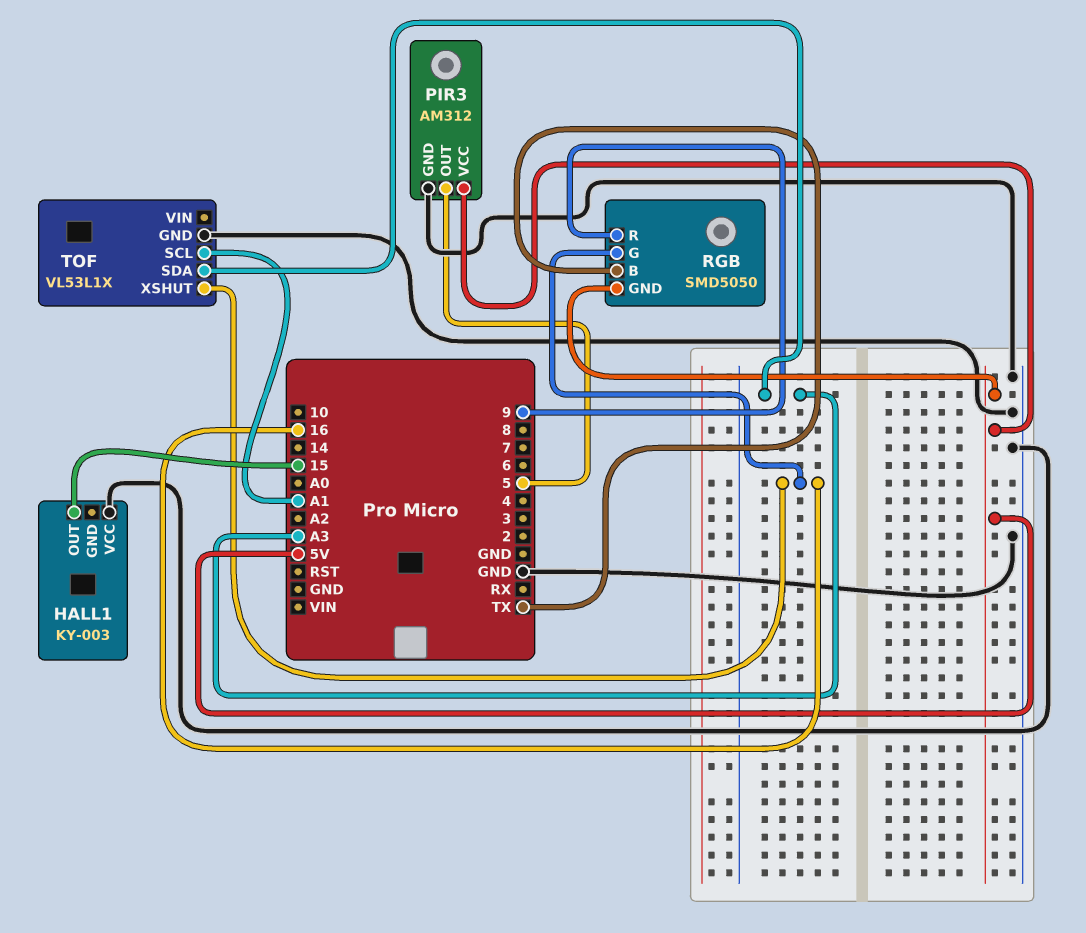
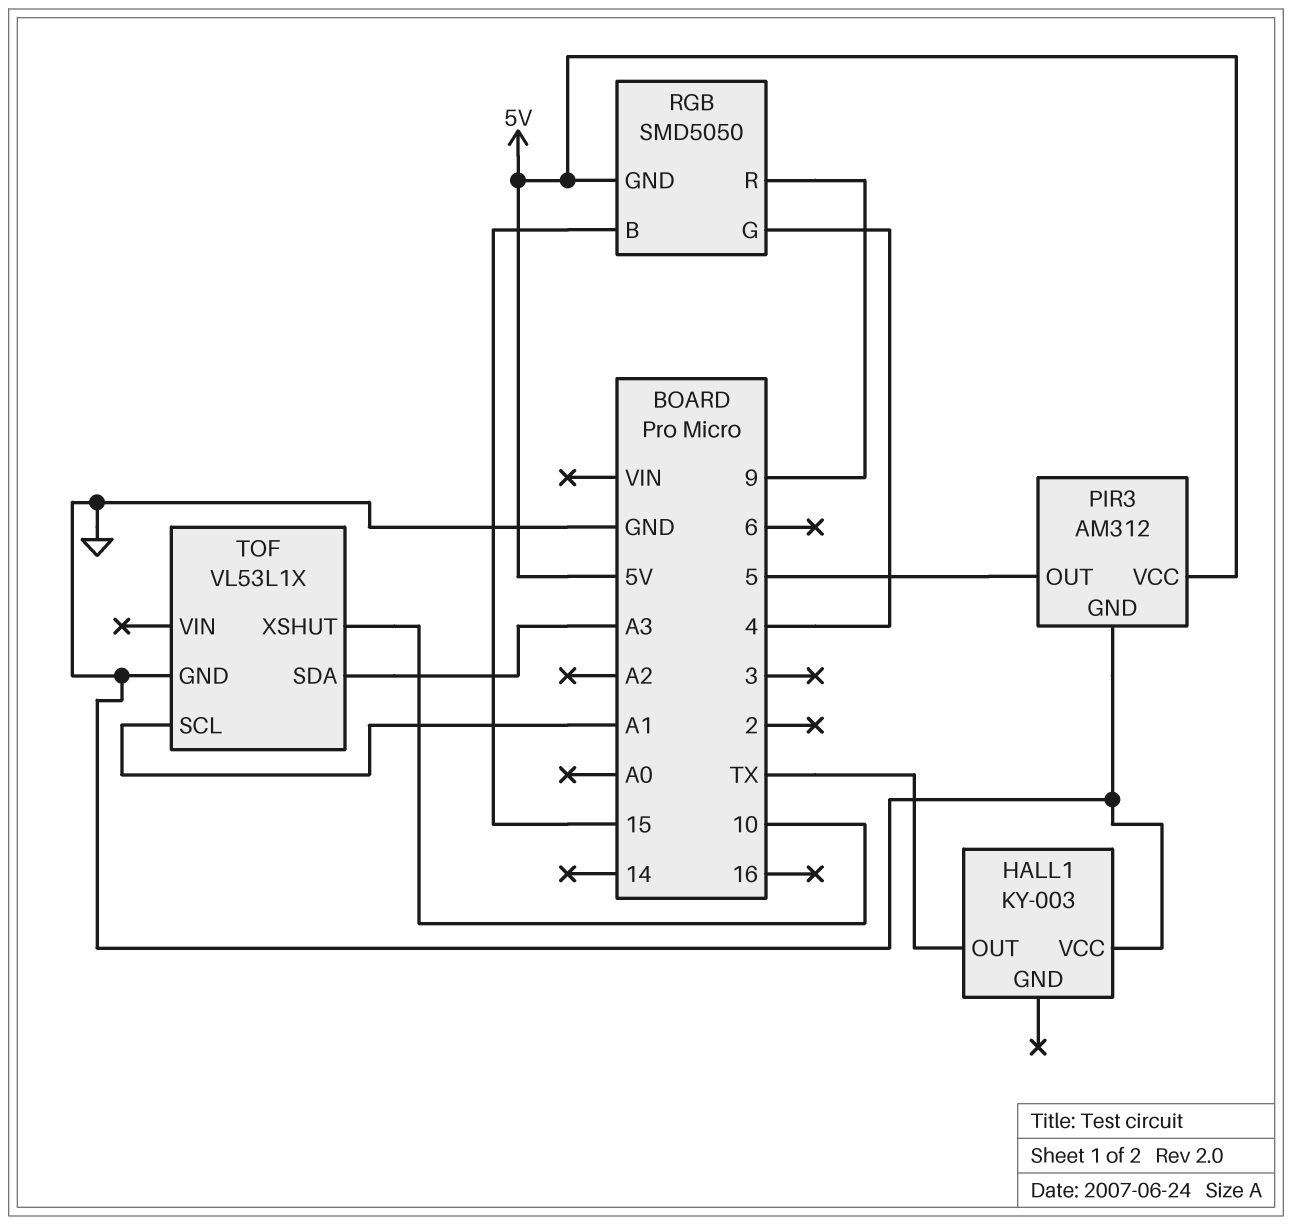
HALL1 pin OUT: 15 -> TX
RGB pin B: TX -> 15
RGB pin G: 16 -> 4
TOF pin XSHUT: 16 -> 10

